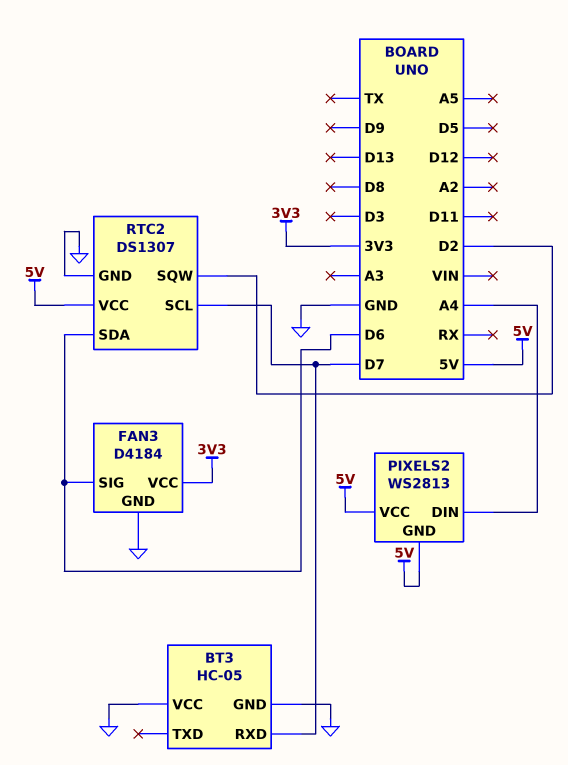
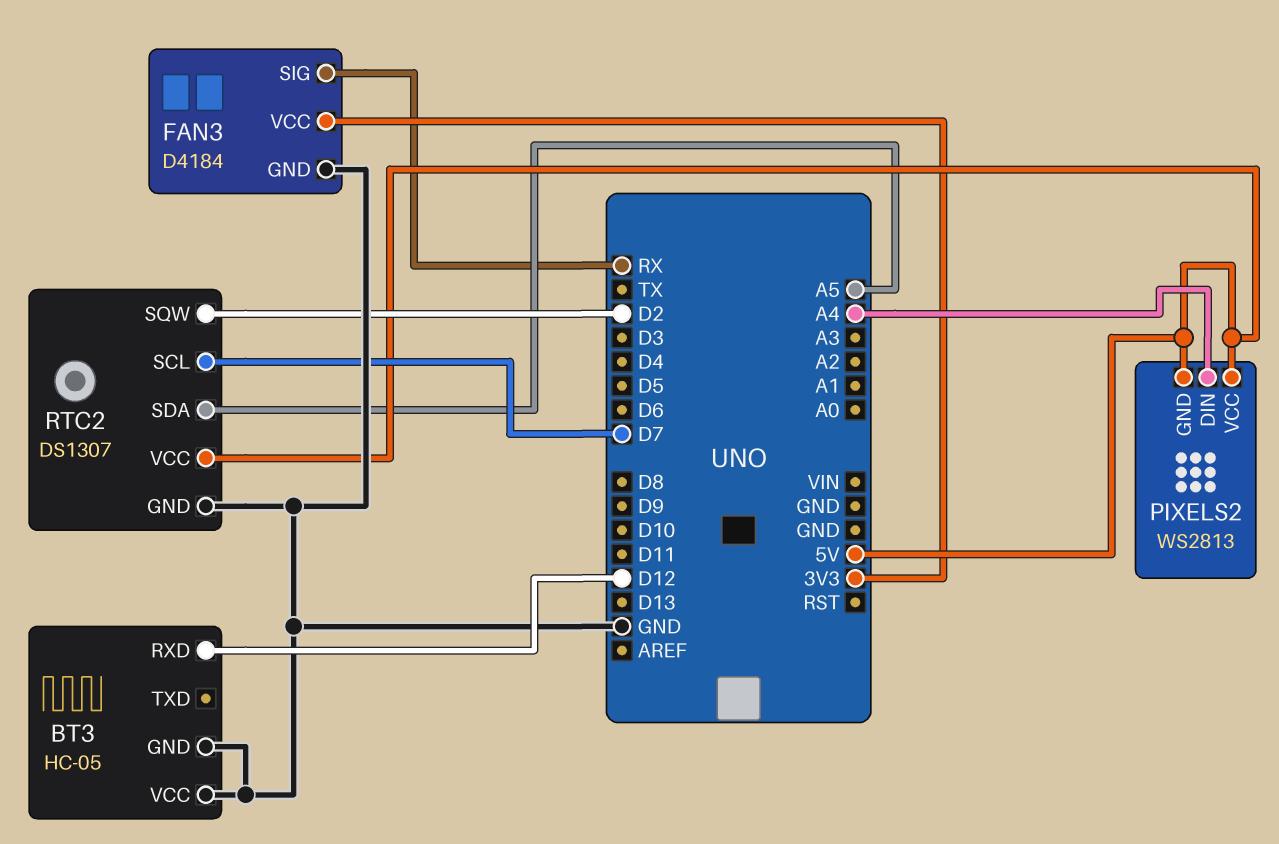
BT3 pin RXD: D7 -> D12
FAN3 pin SIG: D6 -> RX
RTC2 pin SDA: D6 -> A5

